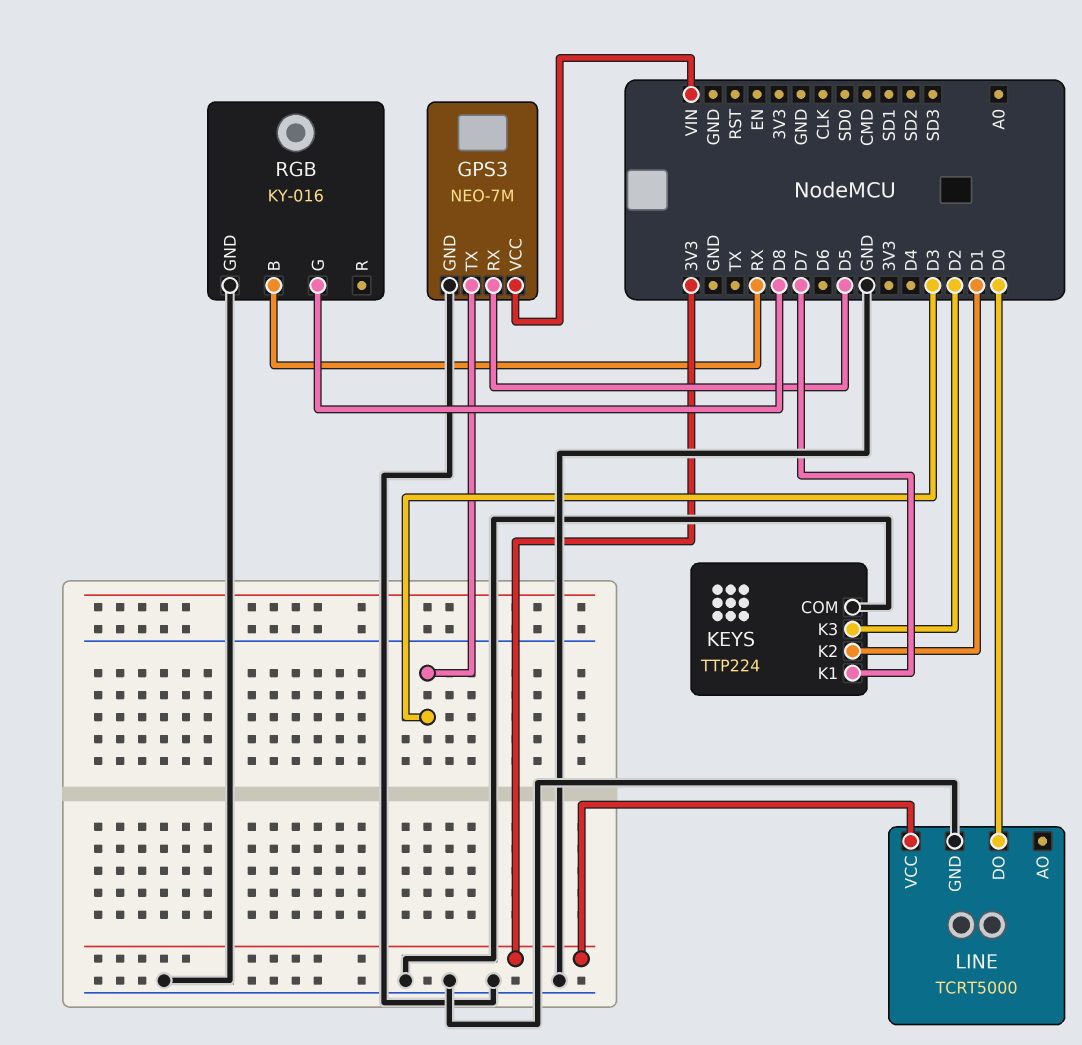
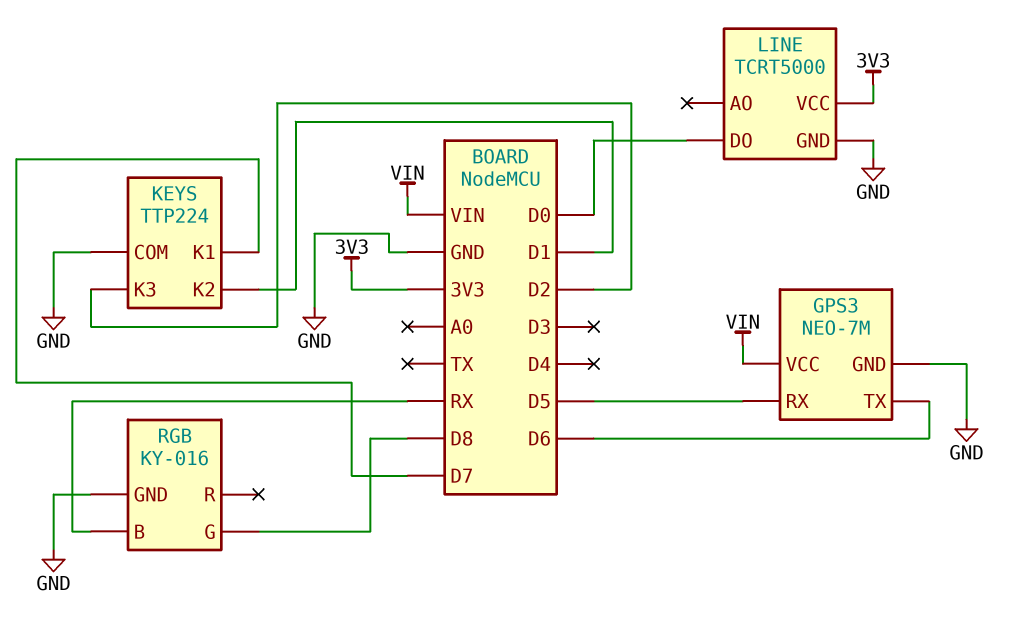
GPS3 pin TX: D3 -> D6

